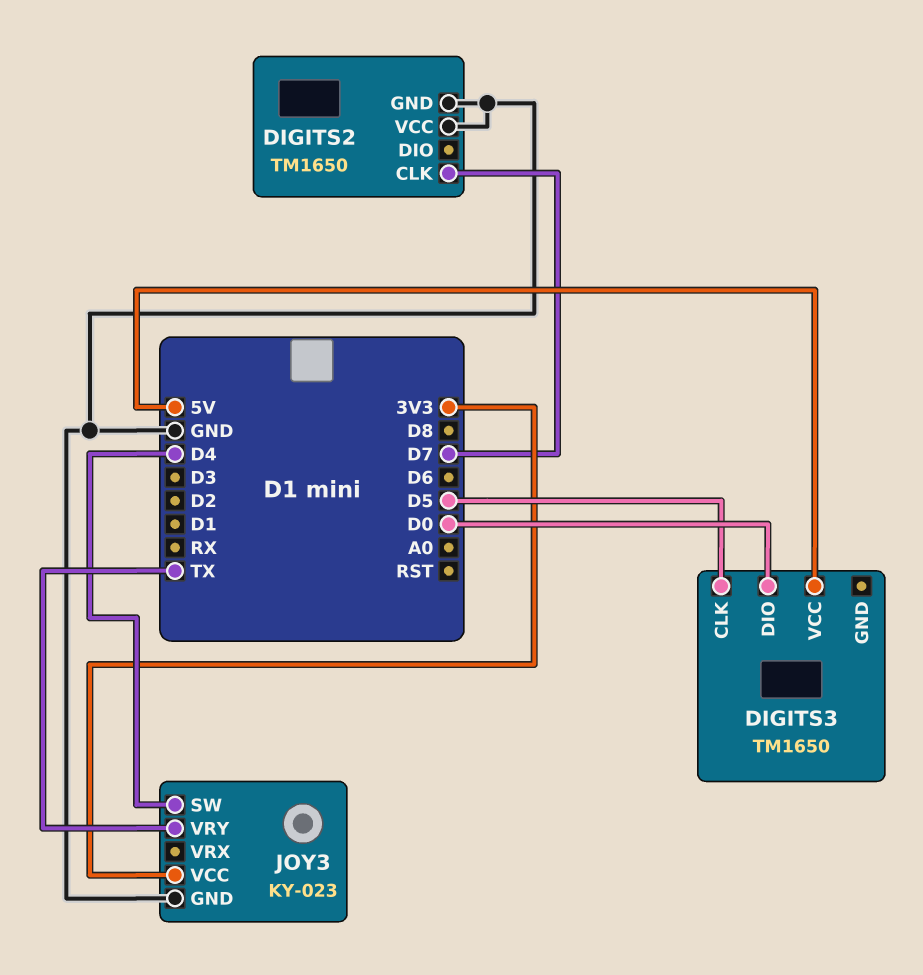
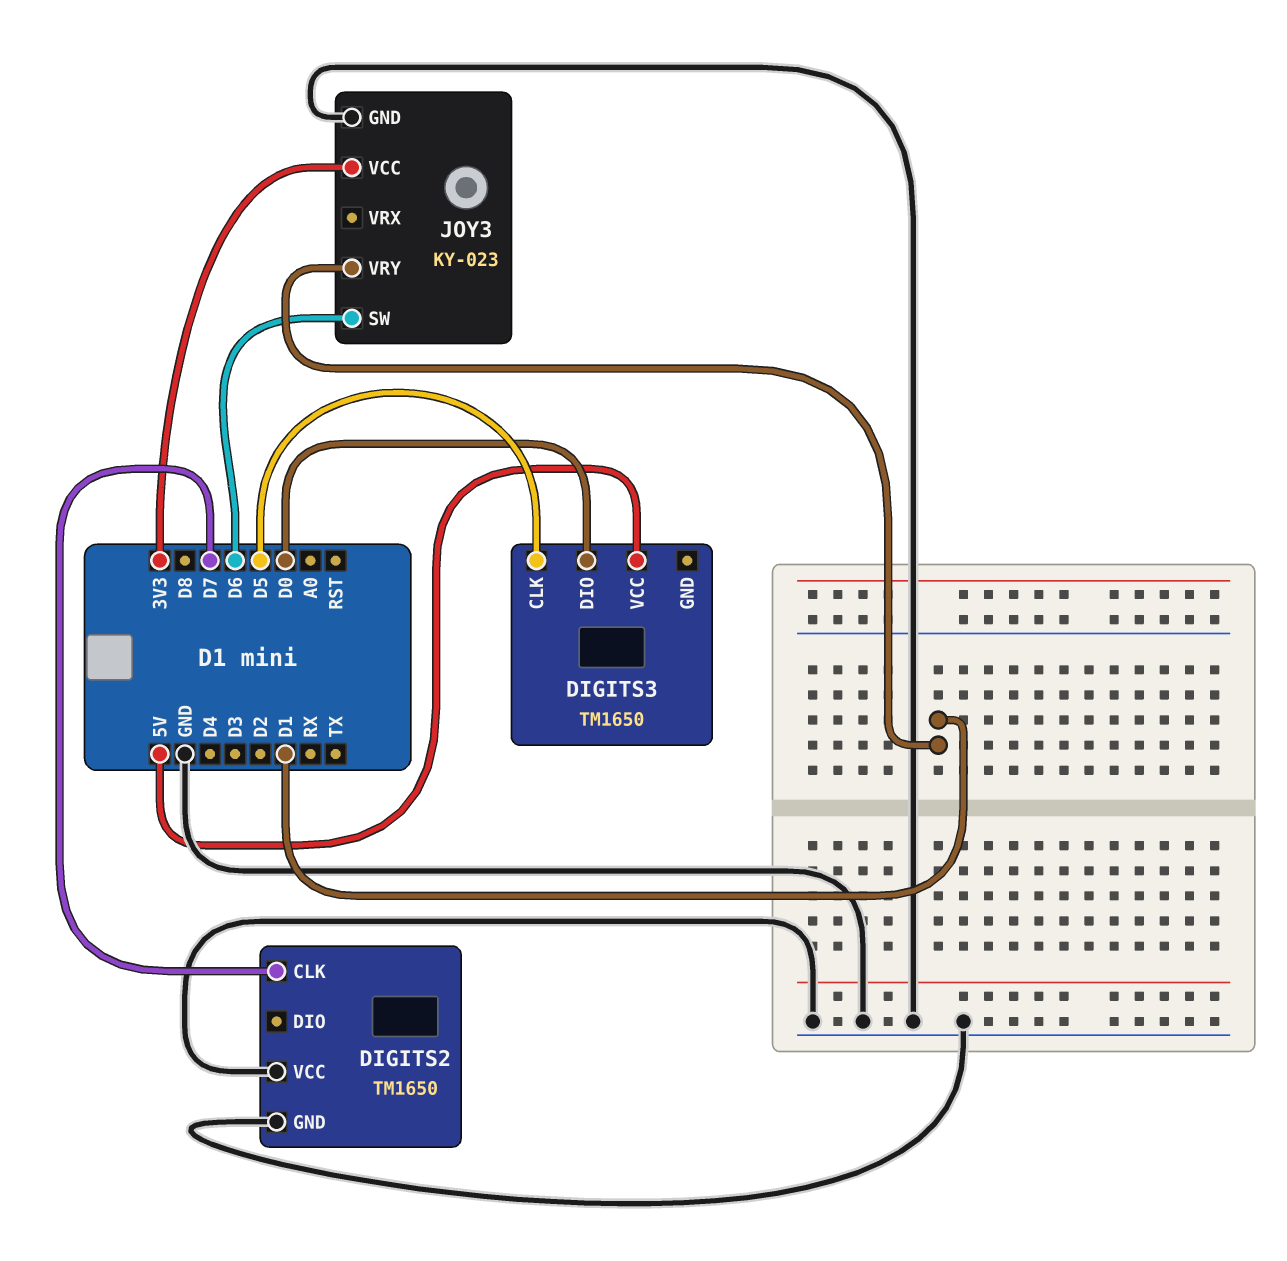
JOY3 pin SW: D4 -> D6
JOY3 pin VRY: TX -> D1

